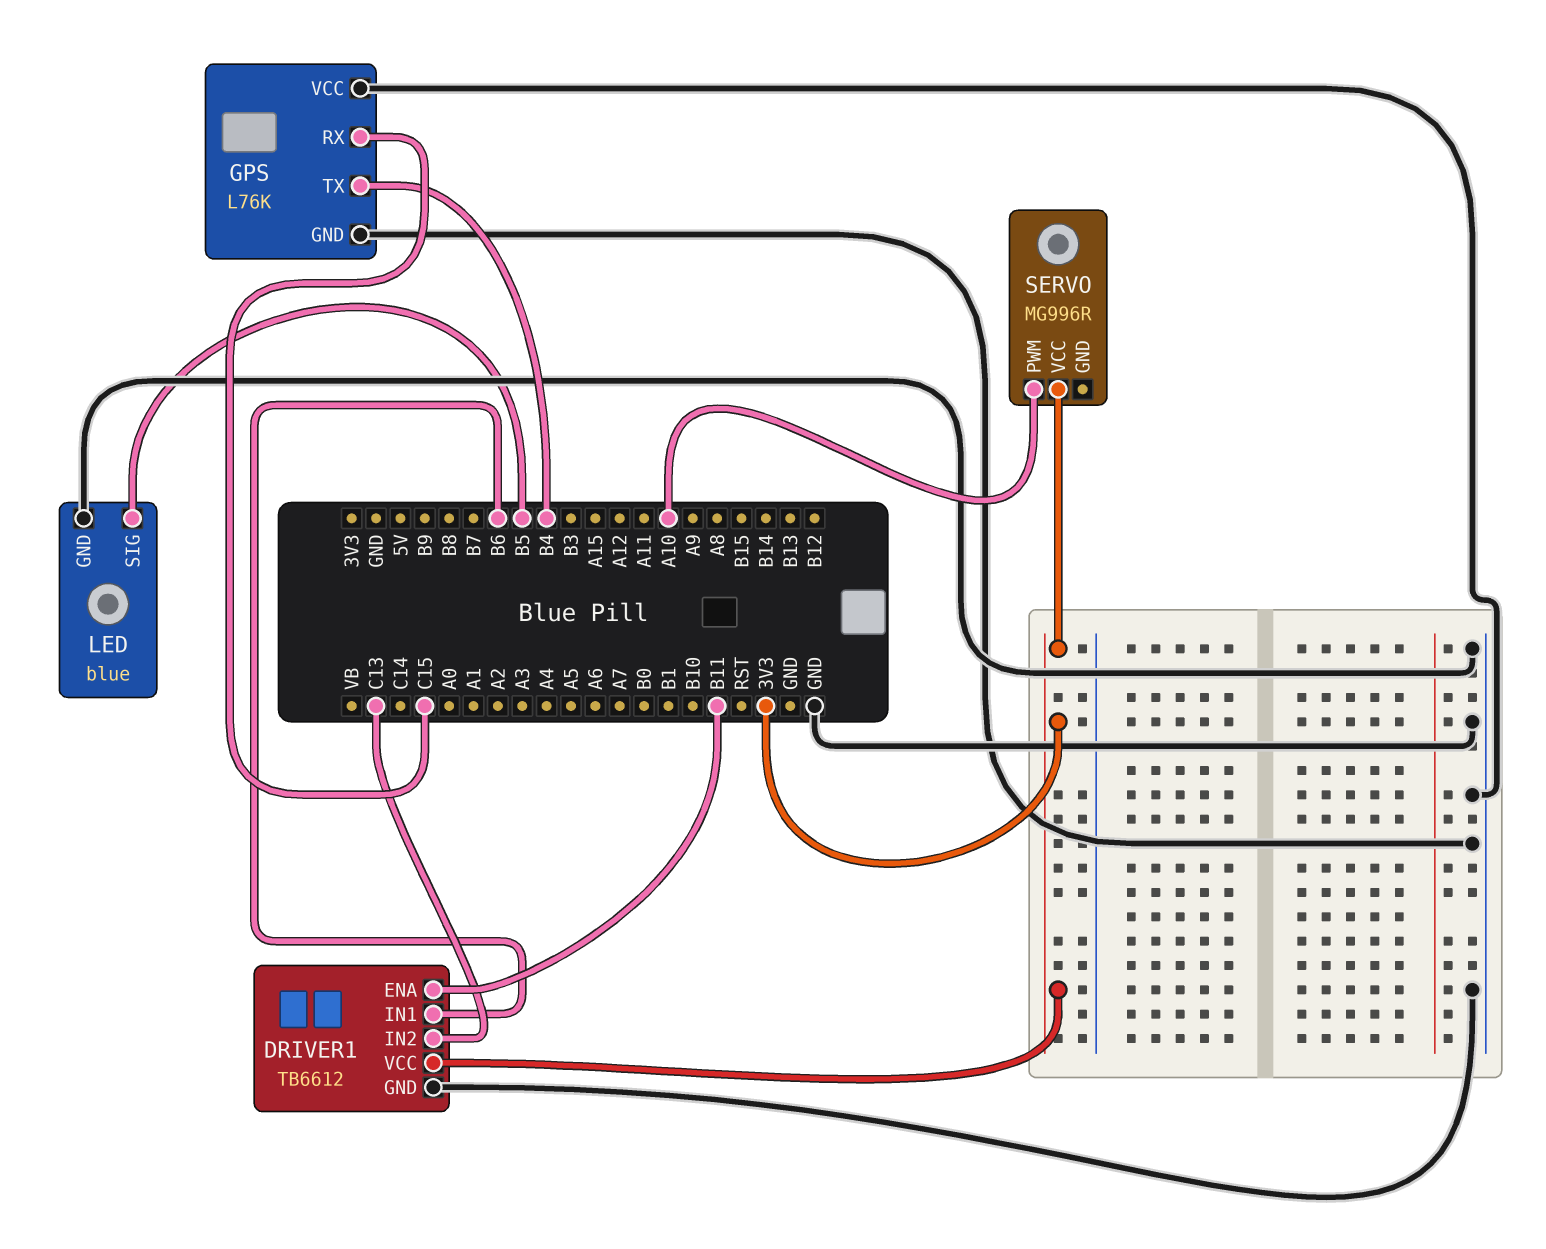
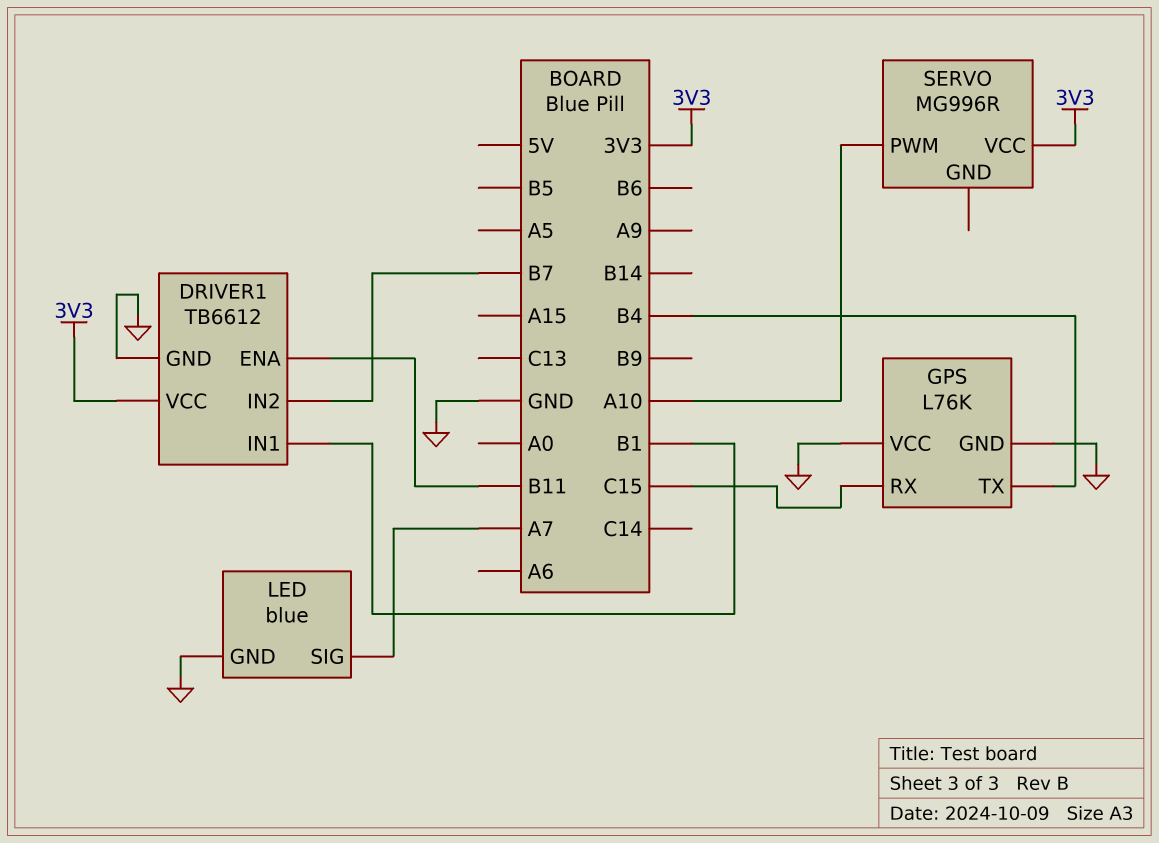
DRIVER1 pin IN1: B6 -> B1
DRIVER1 pin IN2: C13 -> B7
LED pin SIG: B5 -> A7

